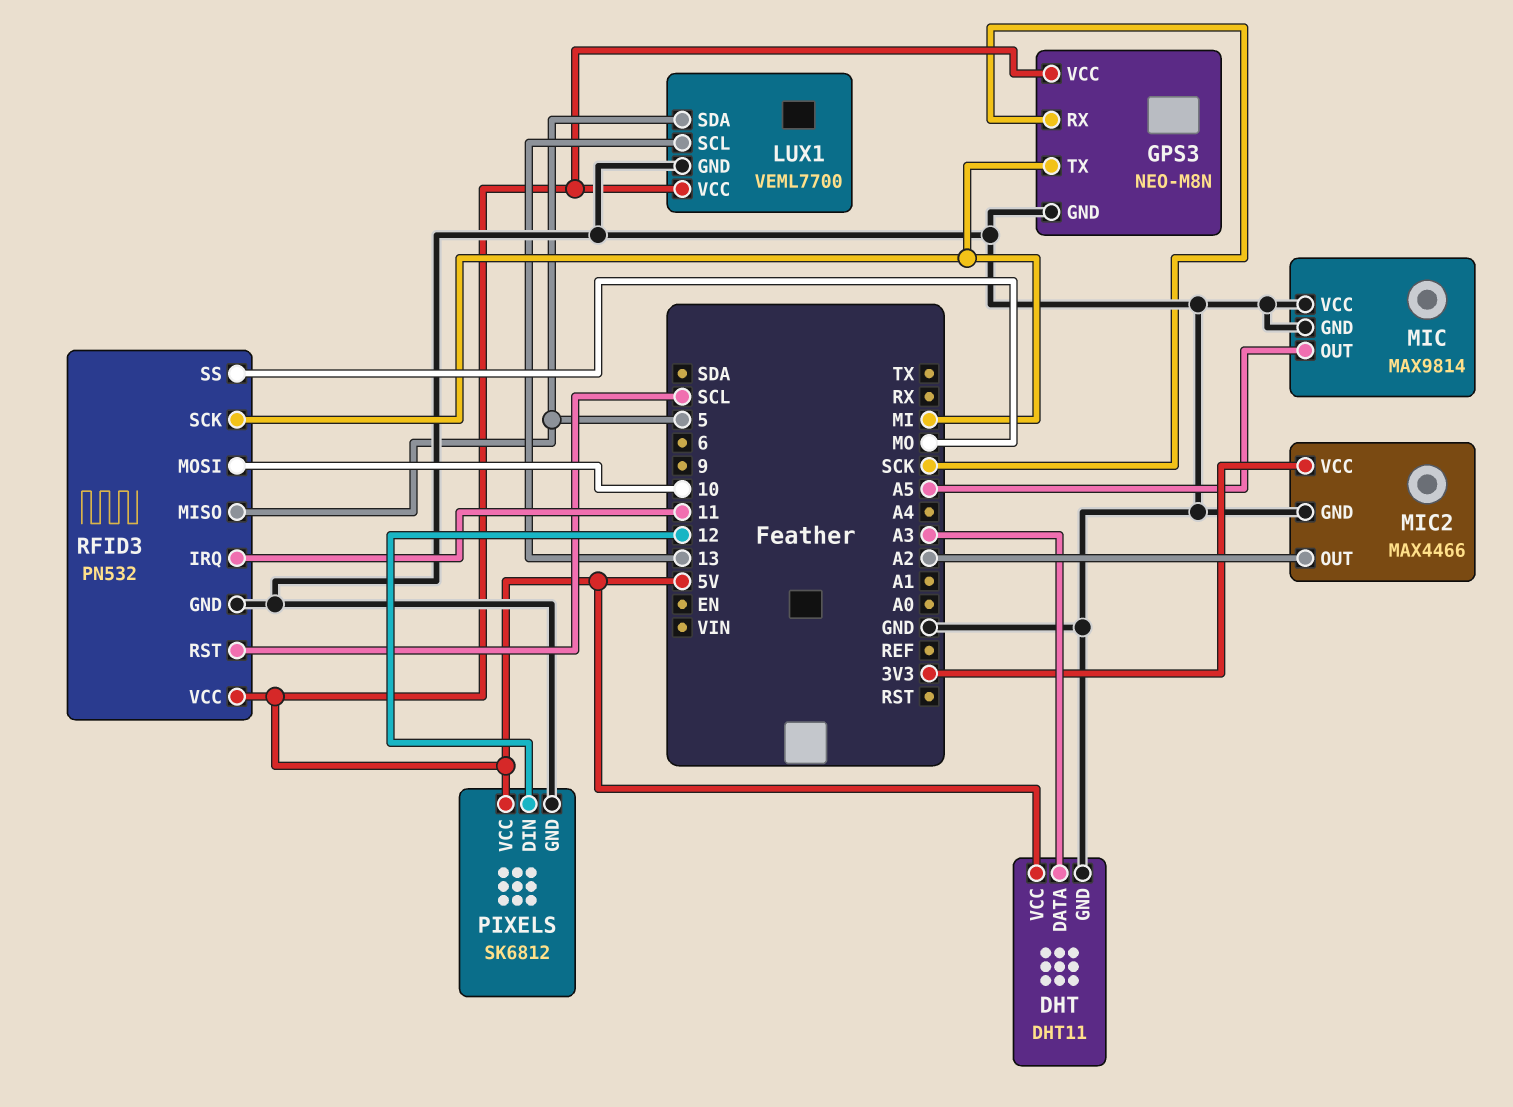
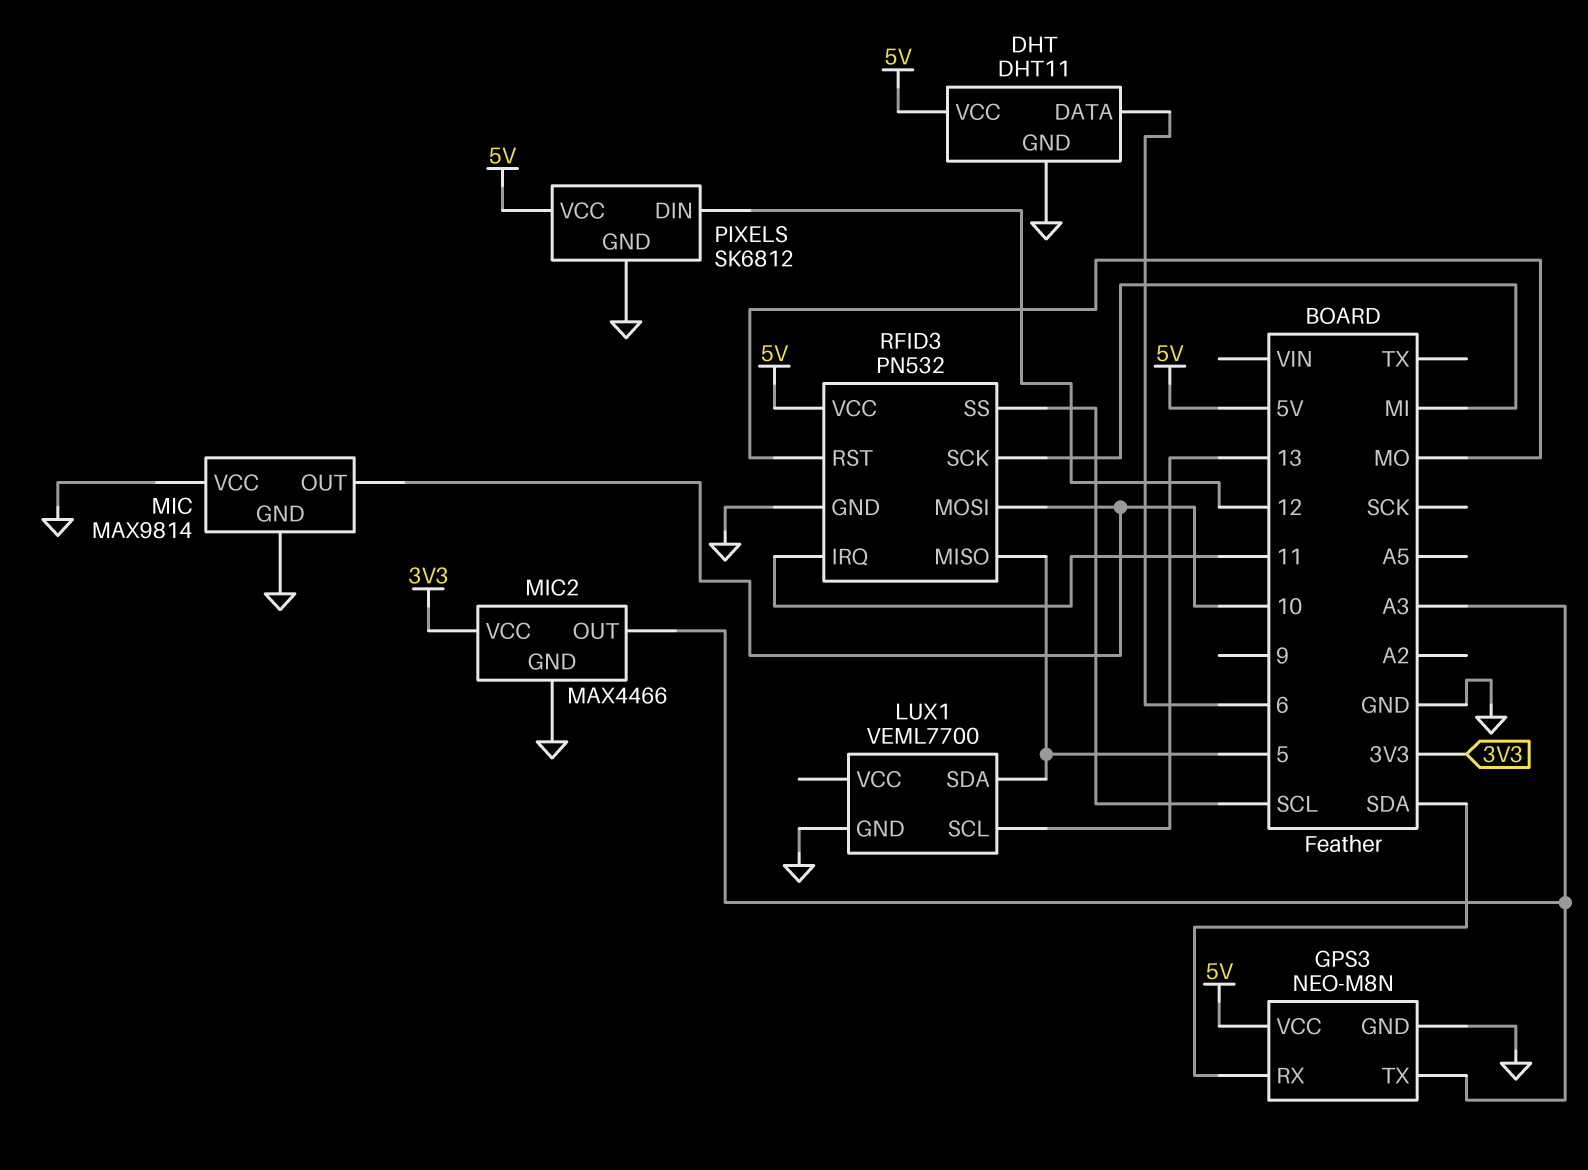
DHT pin DATA: A3 -> 6
GPS3 pin RX: SCK -> SDA
GPS3 pin TX: MI -> A3
LUX1 pin VCC: 5V -> none
MIC pin OUT: A5 -> 10
MIC2 pin OUT: A2 -> A3
RFID3 pin RST: SCL -> MO
RFID3 pin SS: MO -> SCL

